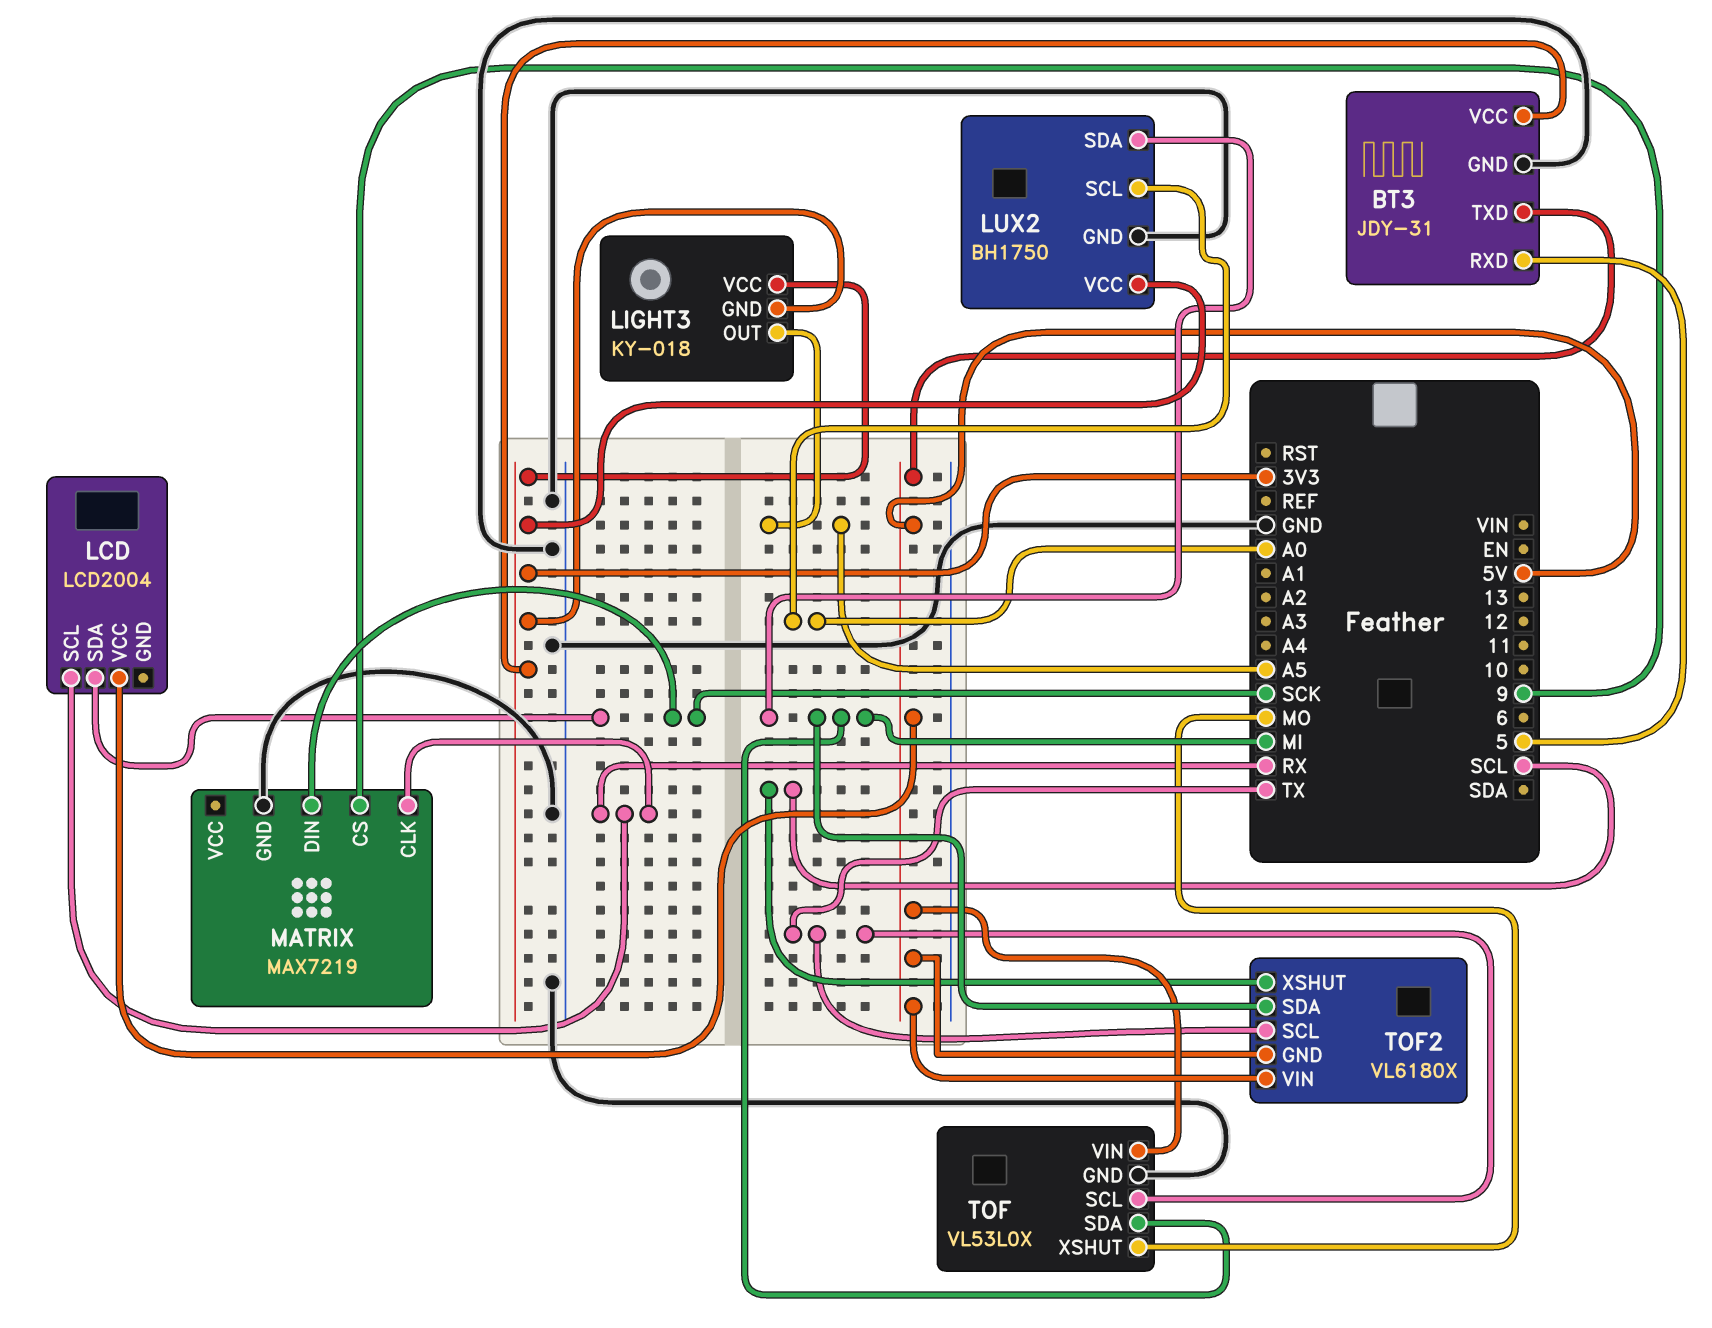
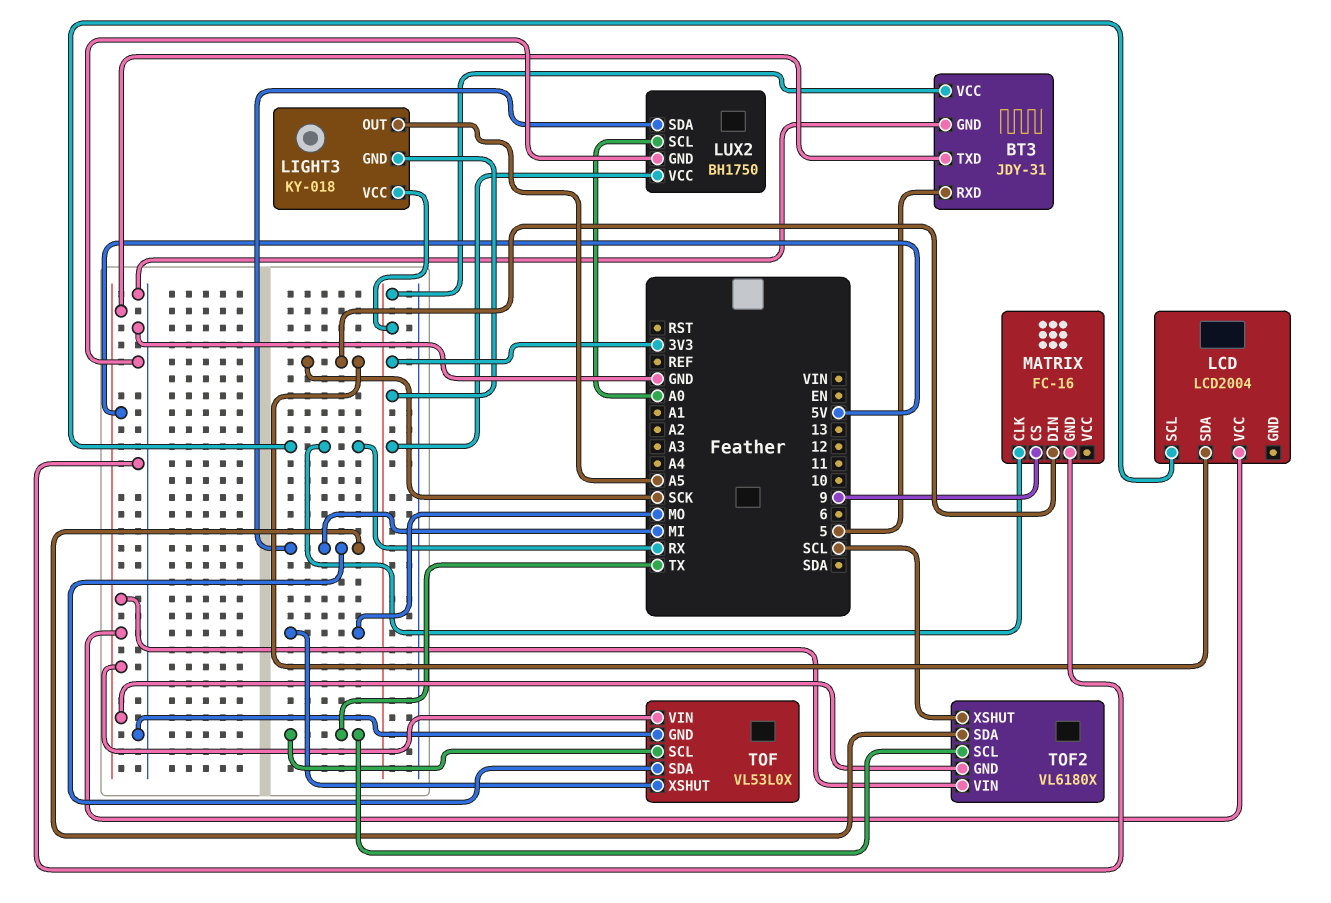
MATRIX: MAX7219 -> FC-16

